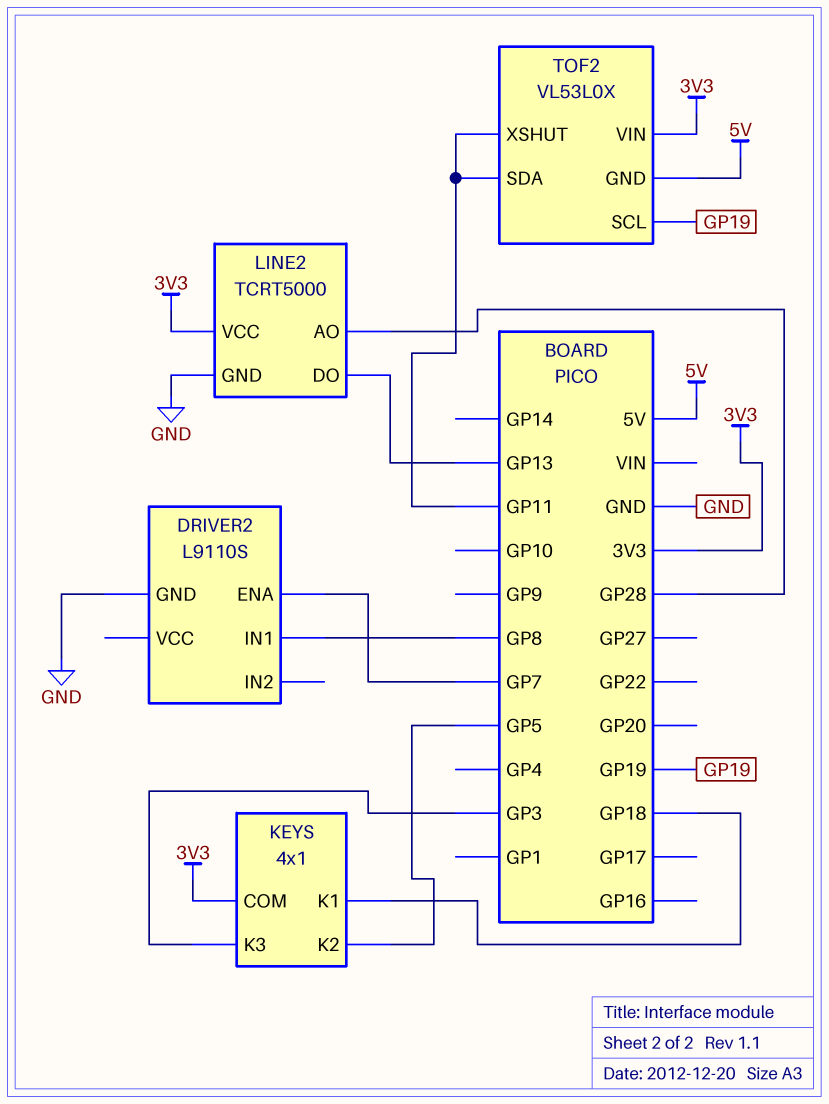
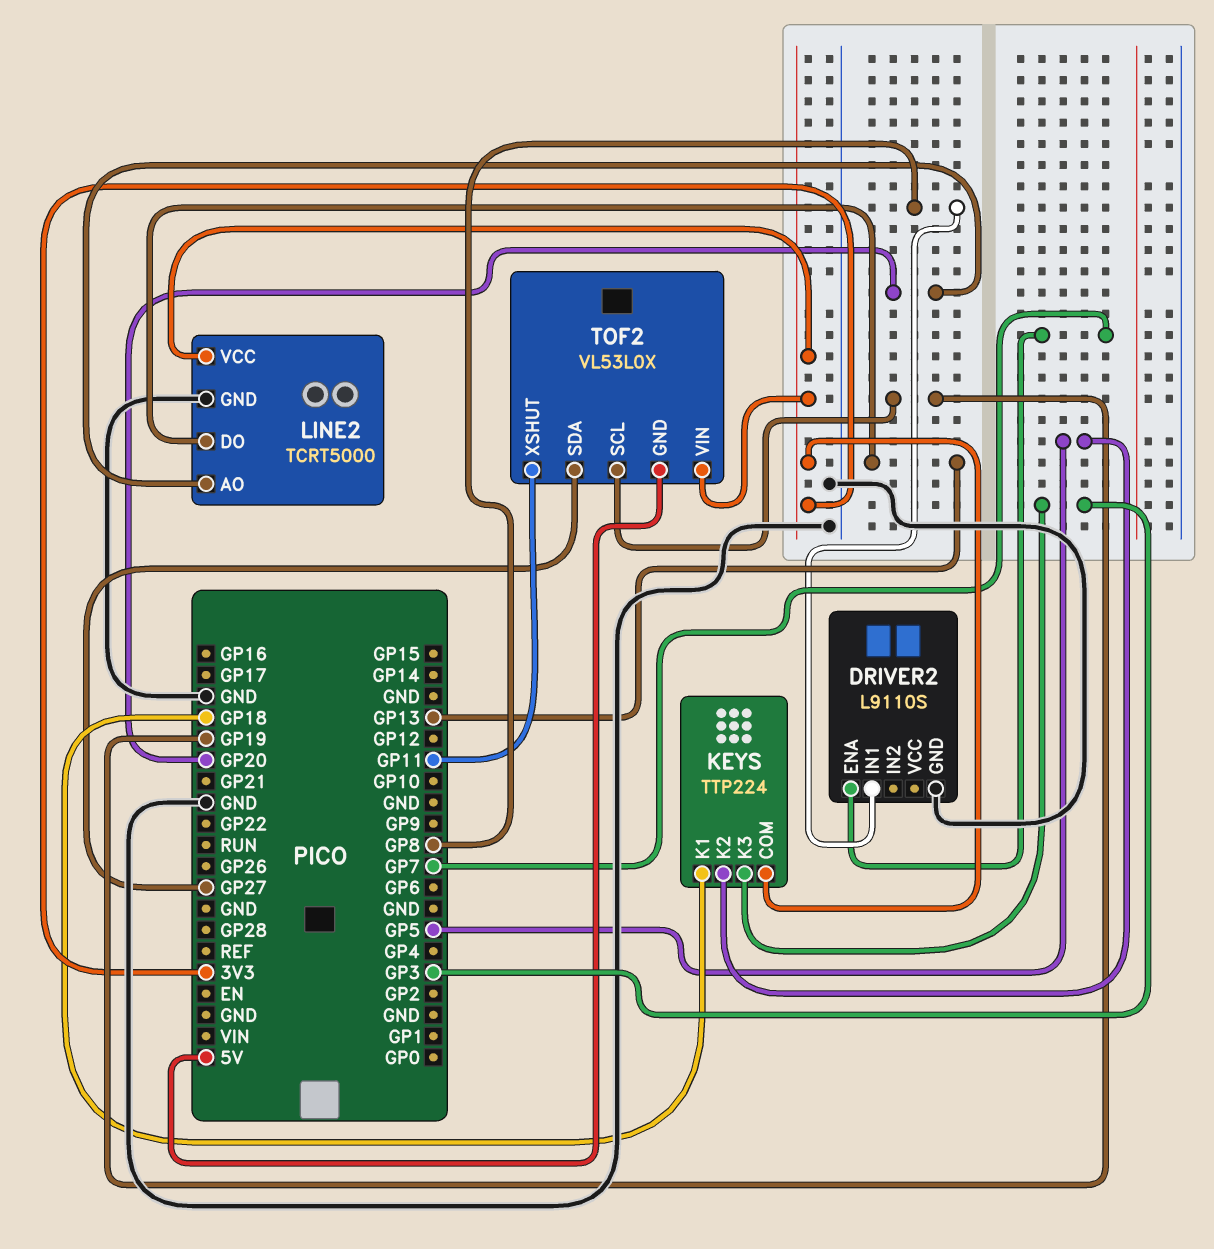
KEYS: 4x1 -> TTP224
LINE2 pin AO: GP28 -> GP20
TOF2 pin SDA: GP11 -> GP27

